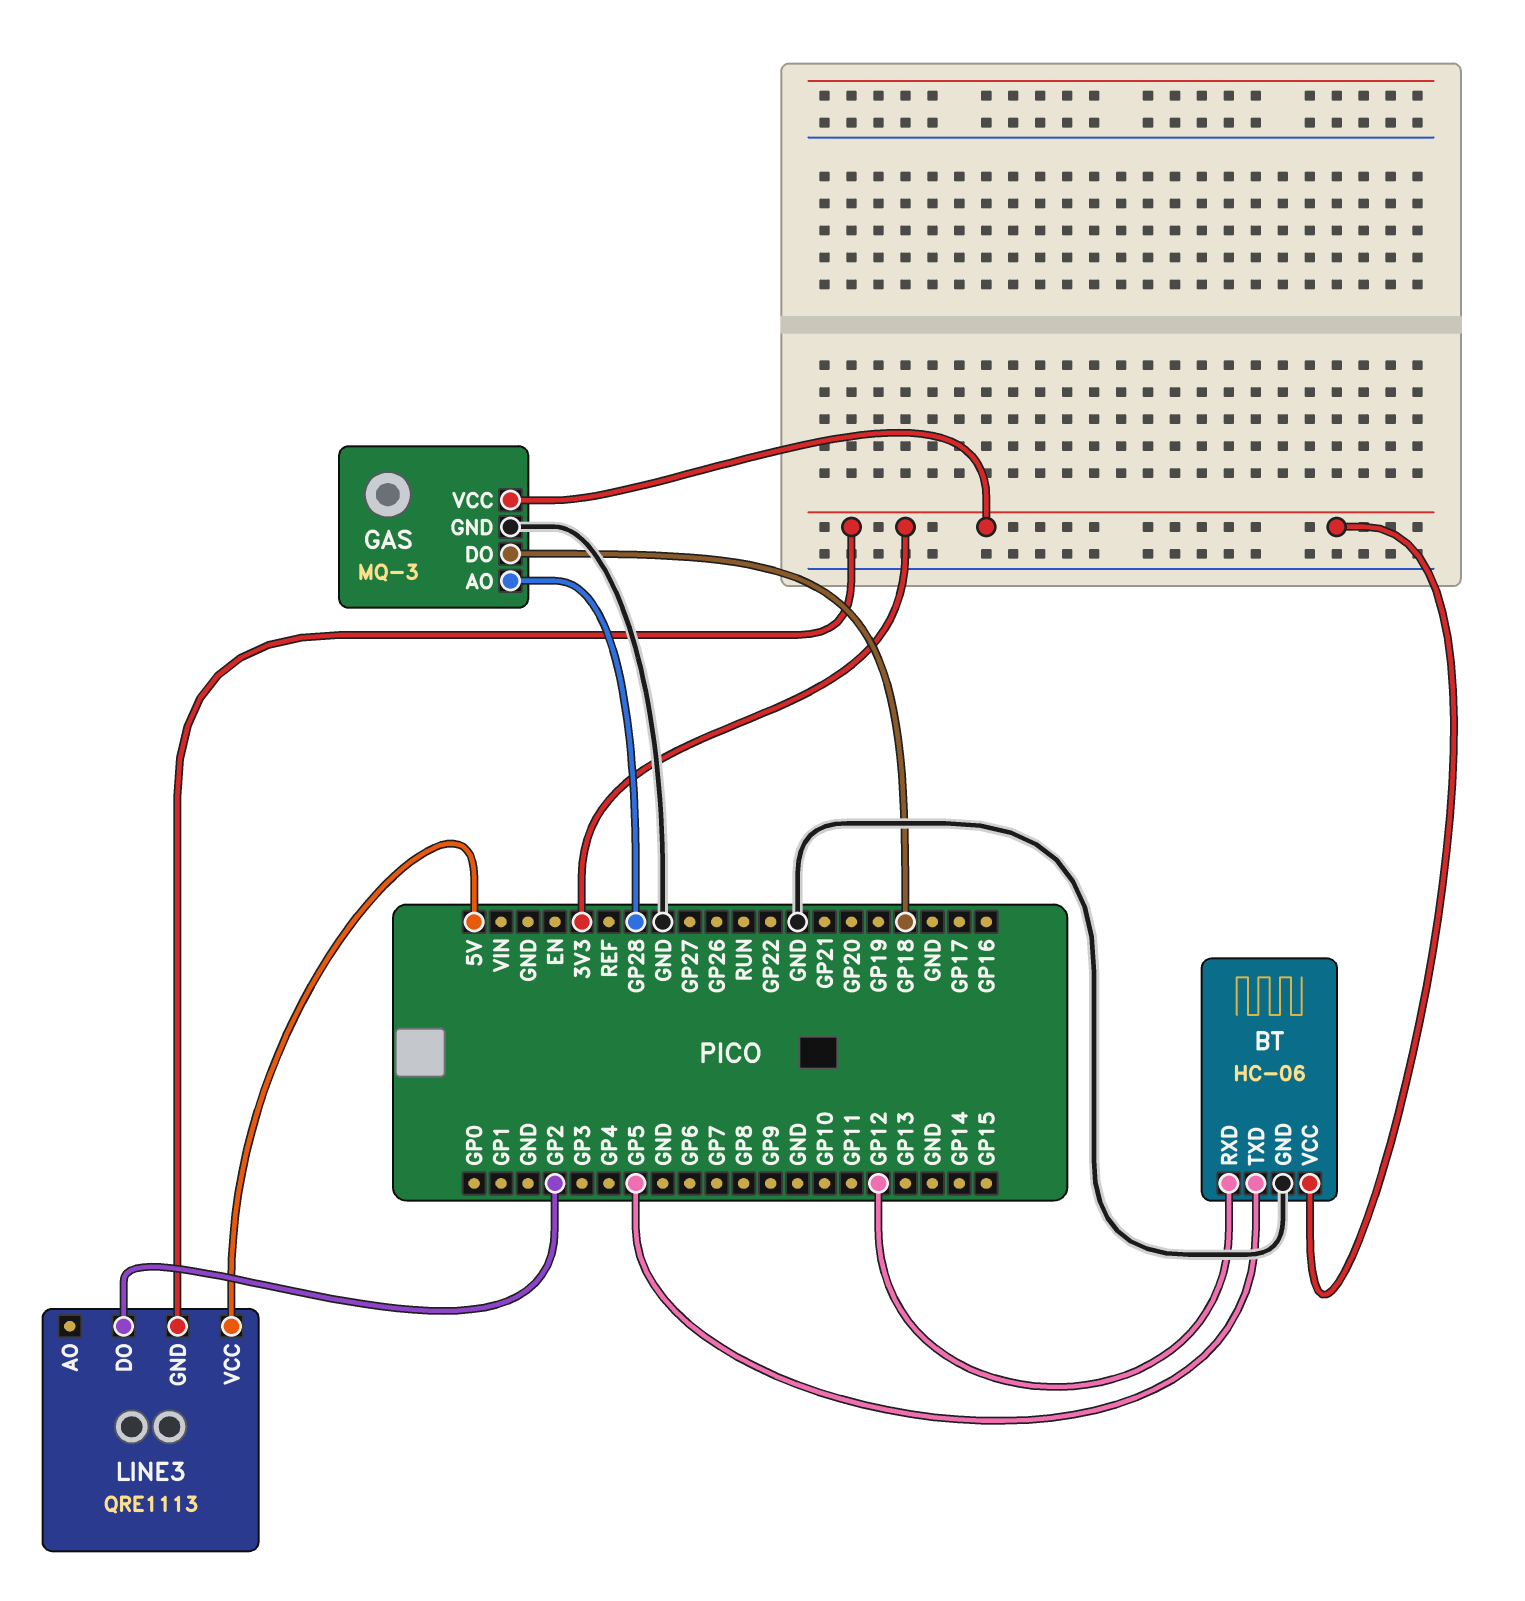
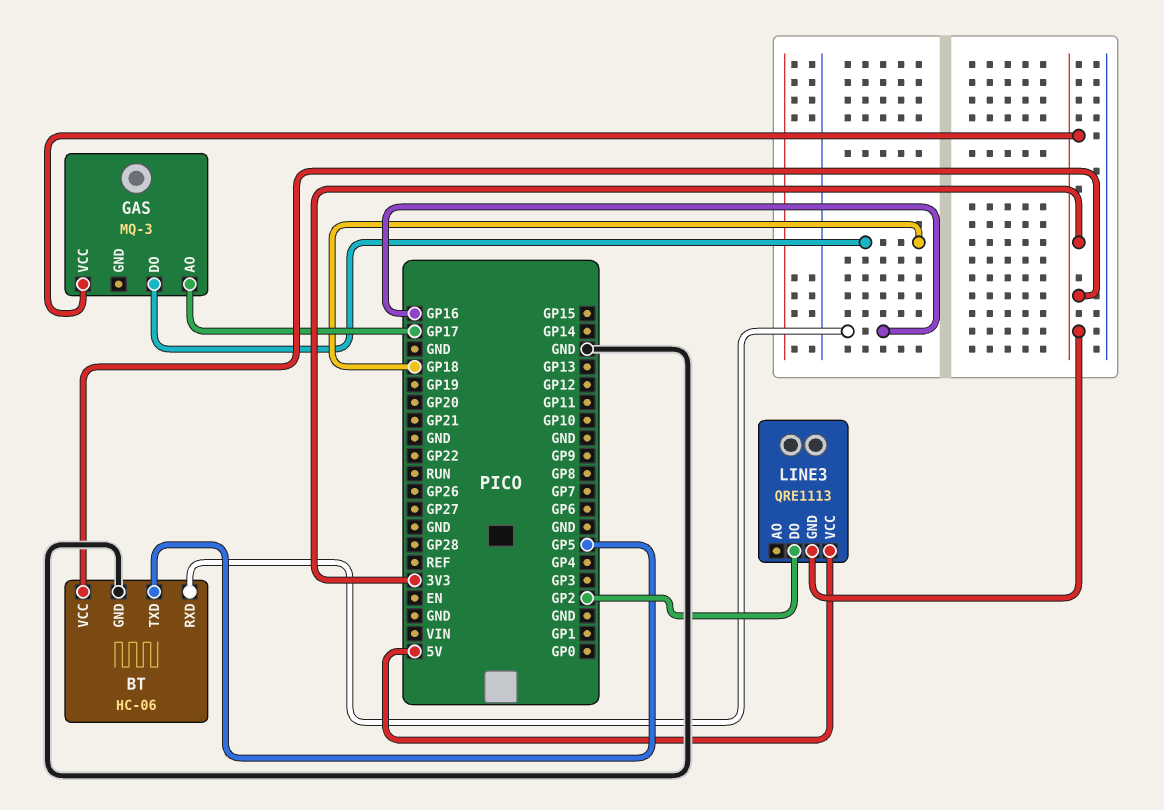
BT pin RXD: GP12 -> GP16
GAS pin AO: GP28 -> GP17
GAS pin GND: GND -> none

